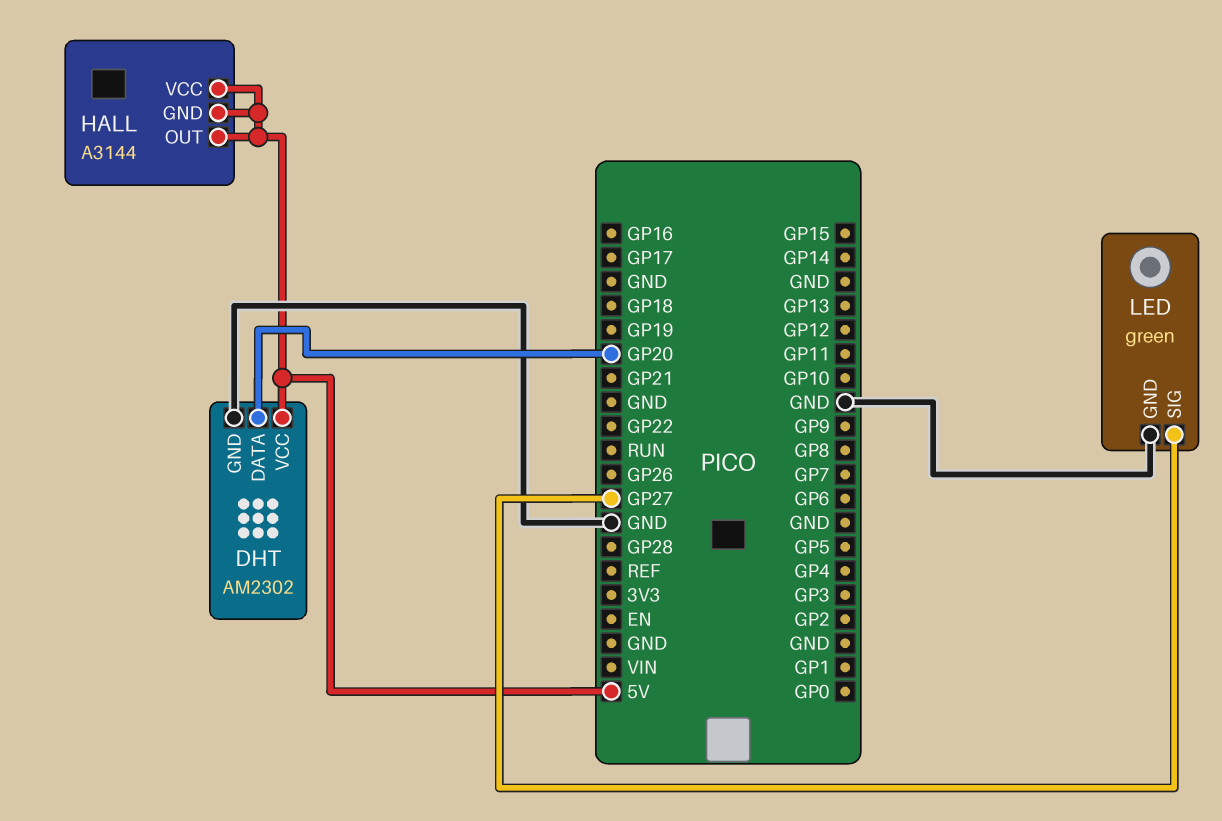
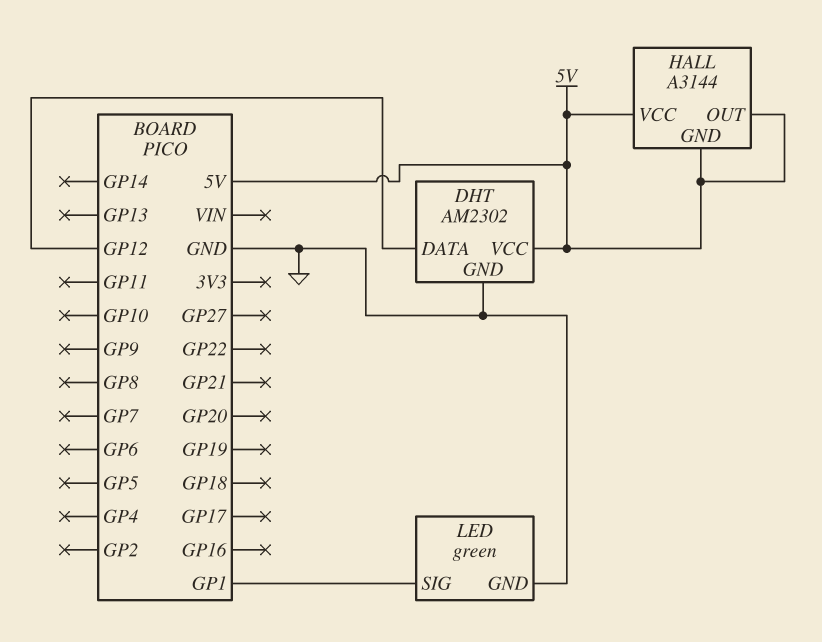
DHT pin DATA: GP20 -> GP12
LED pin SIG: GP27 -> GP1

